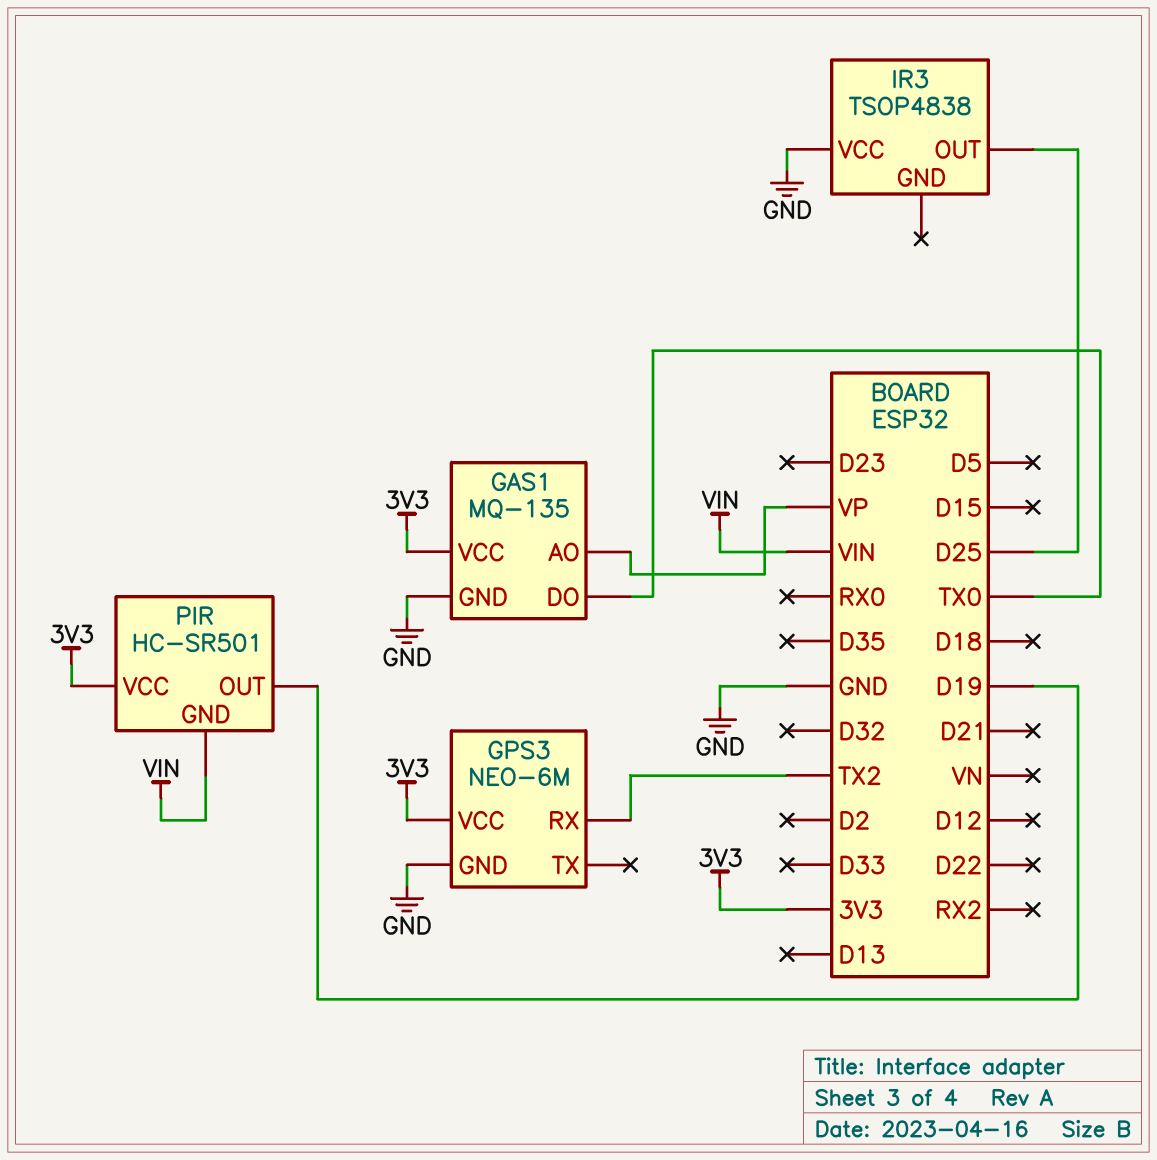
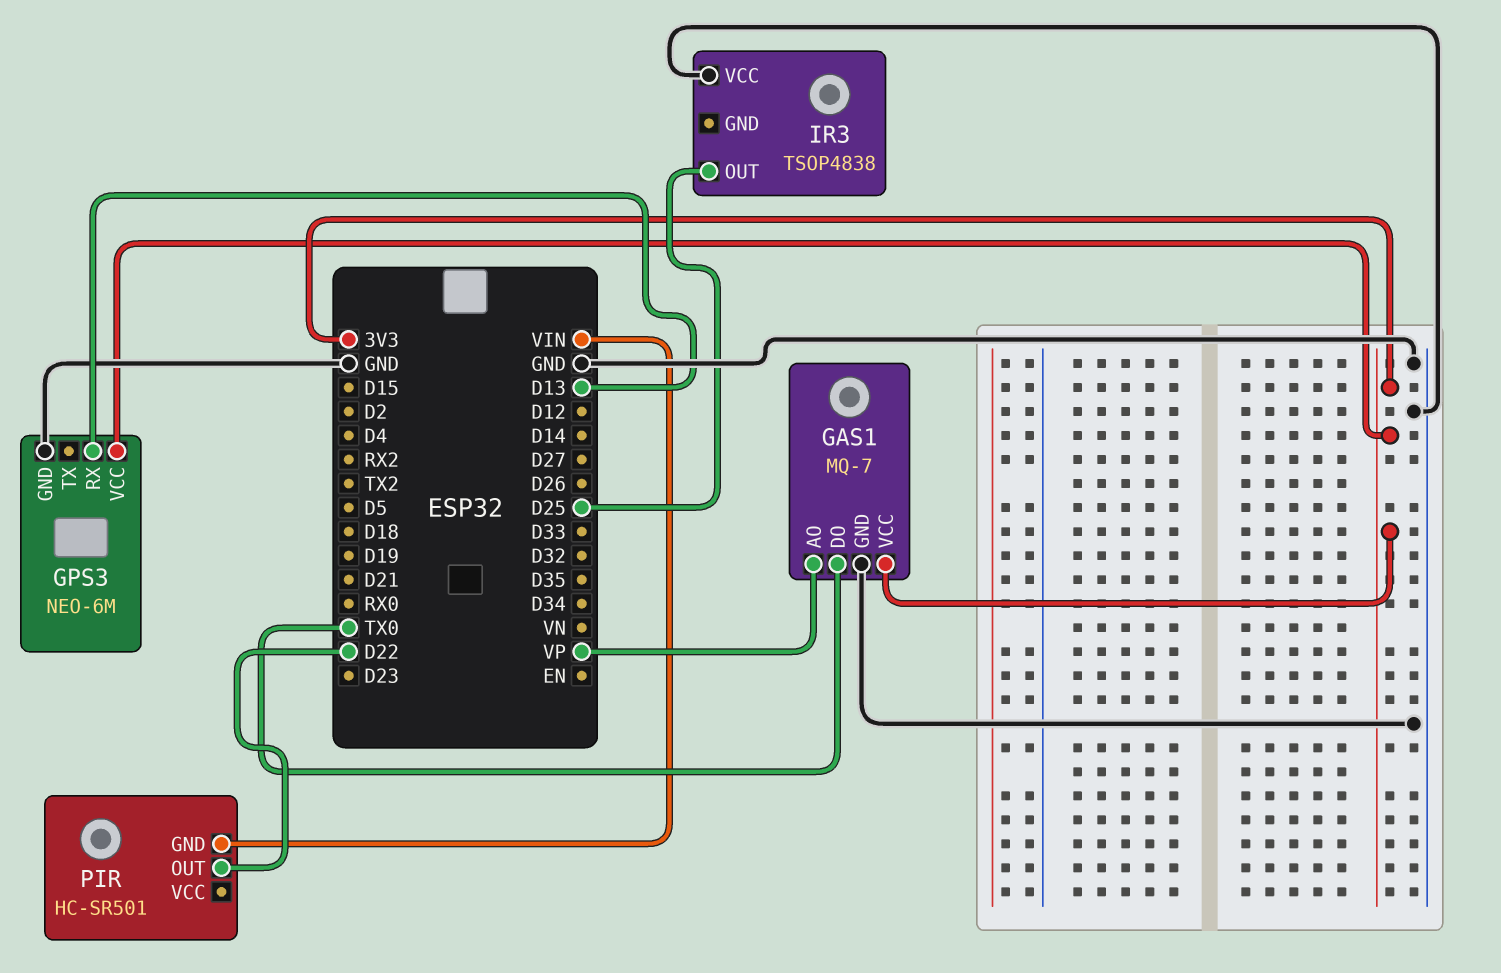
GAS1: MQ-135 -> MQ-7
GPS3 pin RX: TX2 -> D13
PIR pin OUT: D19 -> D22
PIR pin VCC: 3V3 -> none

